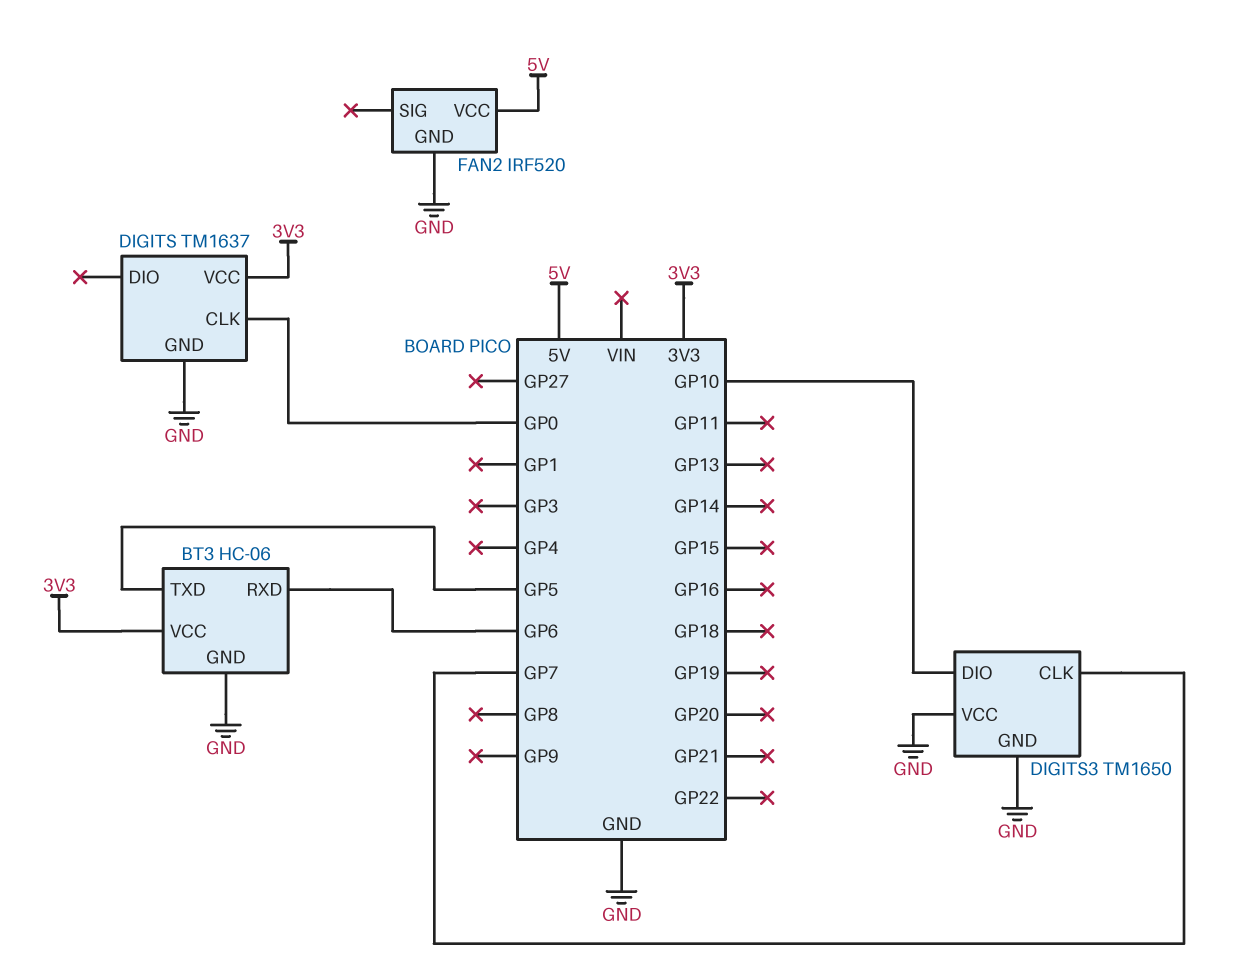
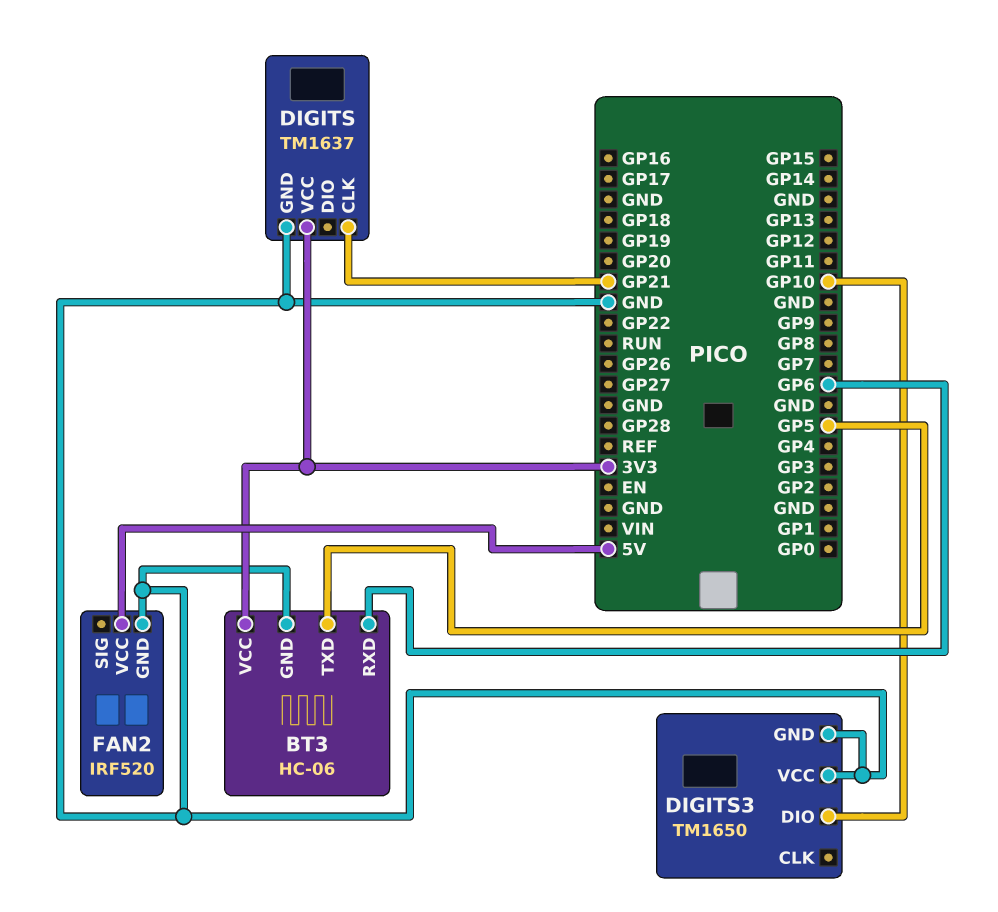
DIGITS pin CLK: GP0 -> GP21
DIGITS3 pin CLK: GP7 -> none

